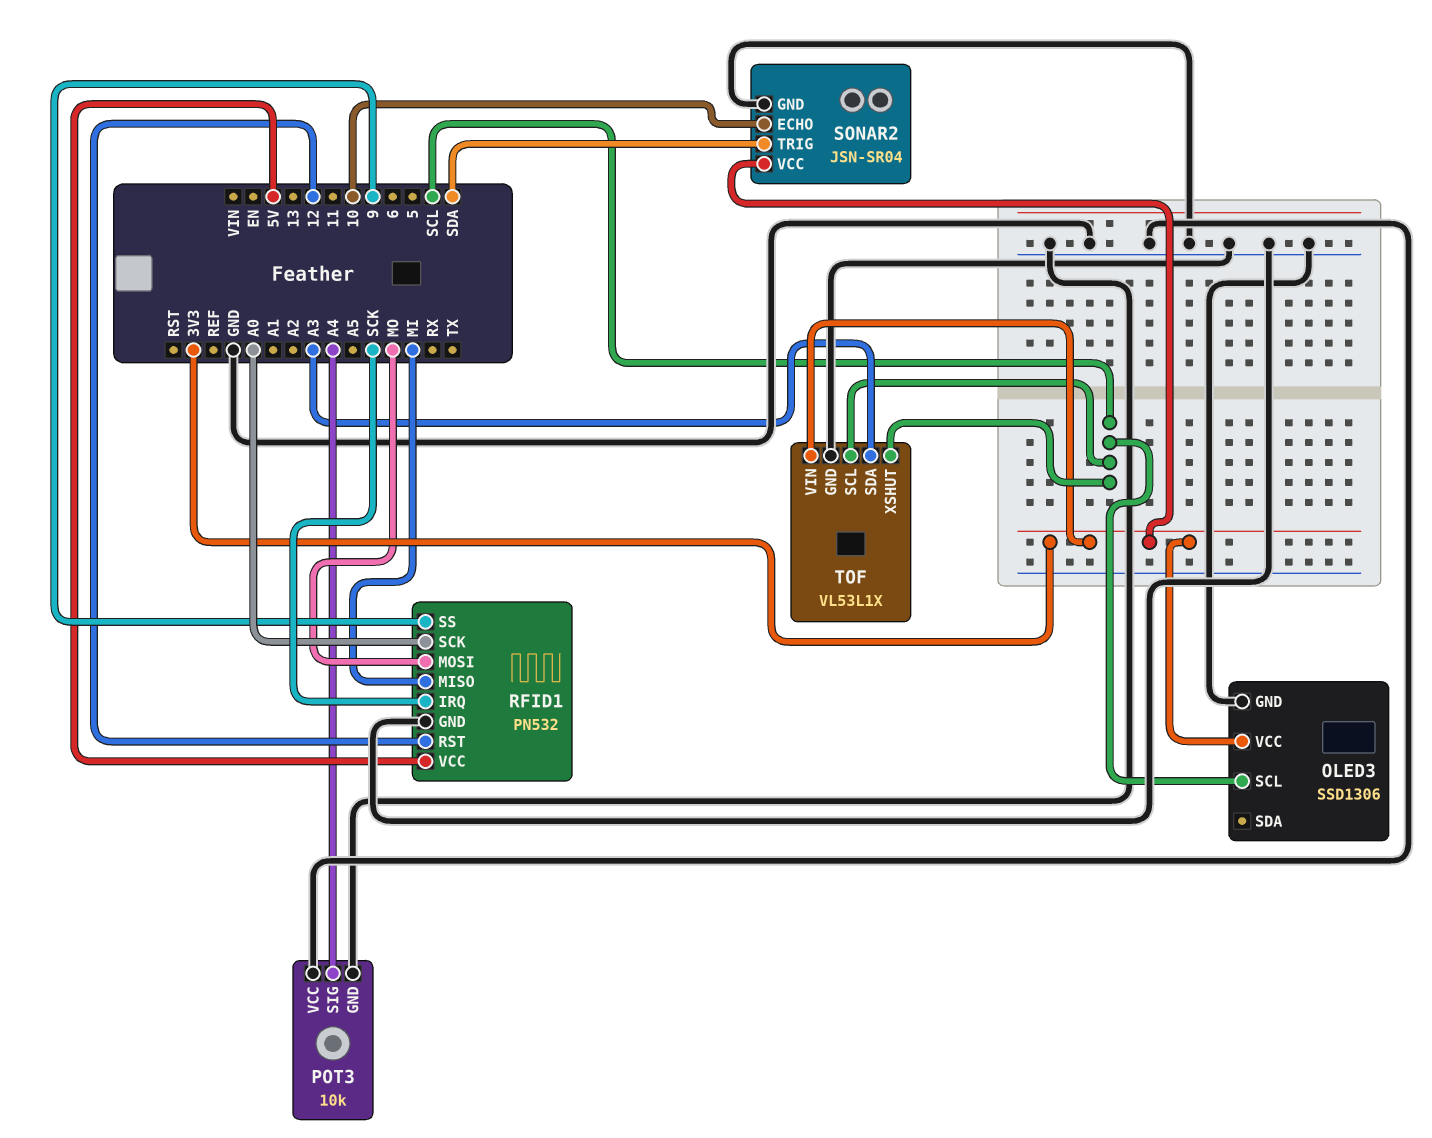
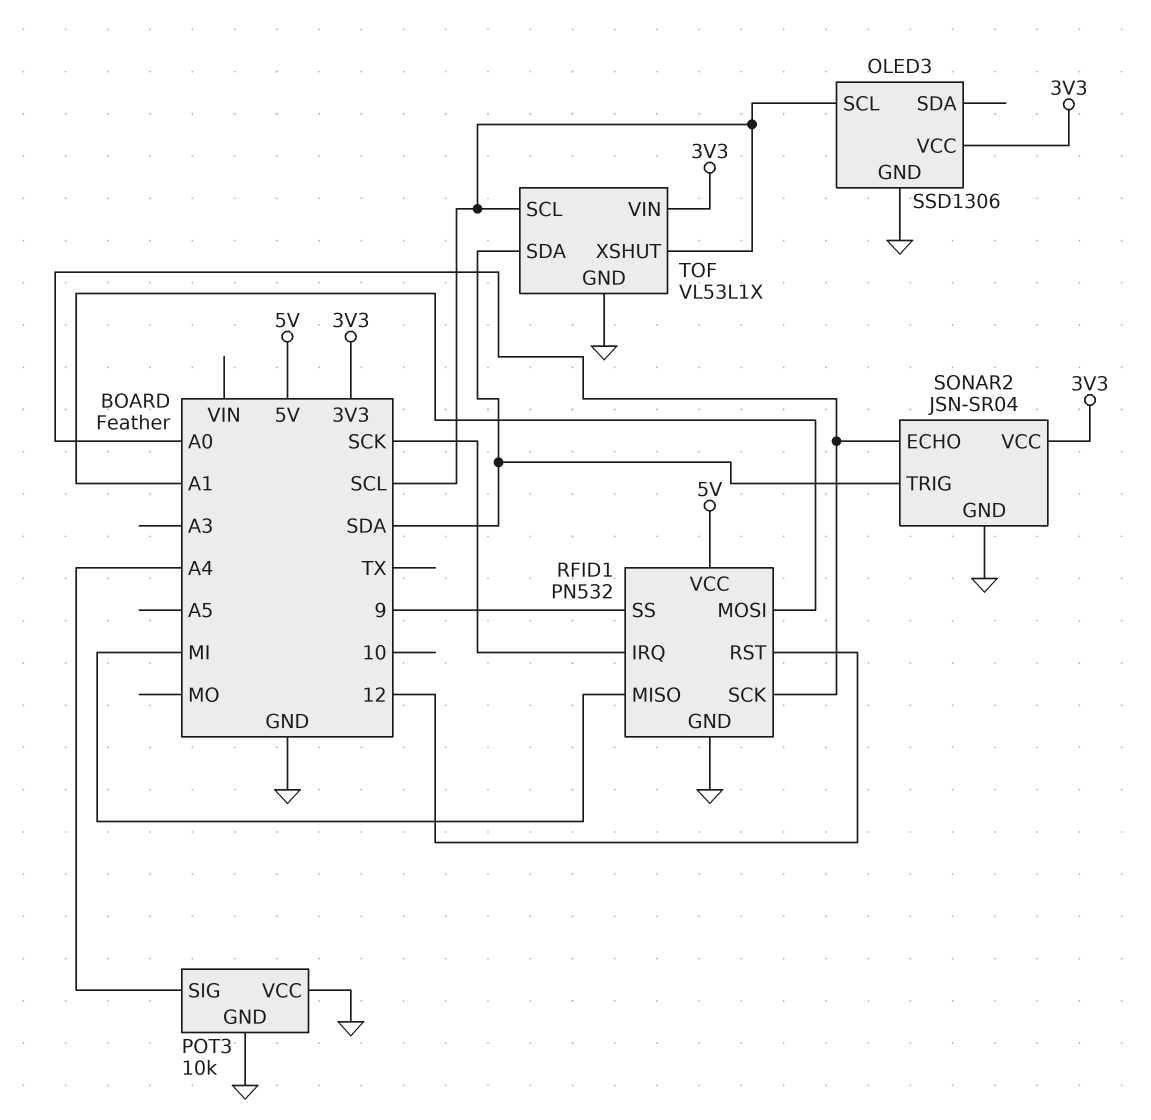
RFID1 pin MOSI: MO -> A1
SONAR2 pin ECHO: 10 -> A0
TOF pin SDA: A3 -> SDA

